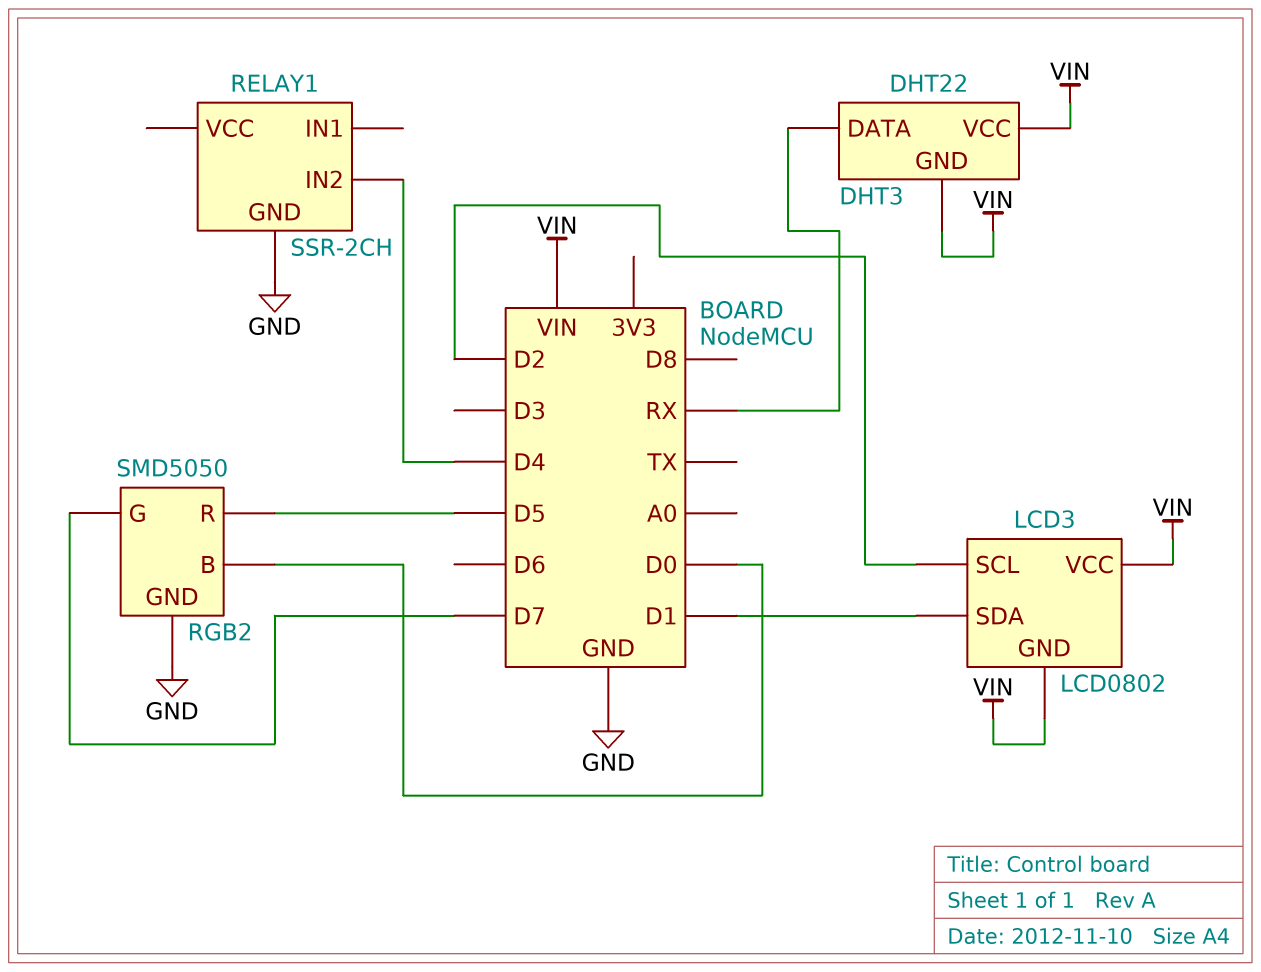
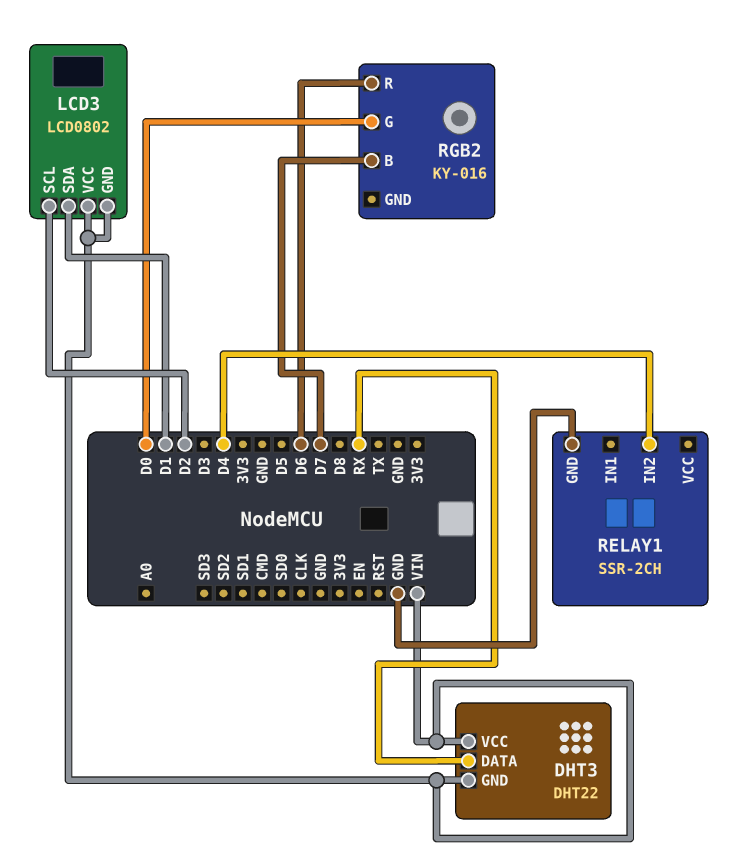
RGB2: SMD5050 -> KY-016
RGB2 pin B: D0 -> D7
RGB2 pin G: D7 -> D0
RGB2 pin GND: GND -> none
RGB2 pin R: D5 -> D6

